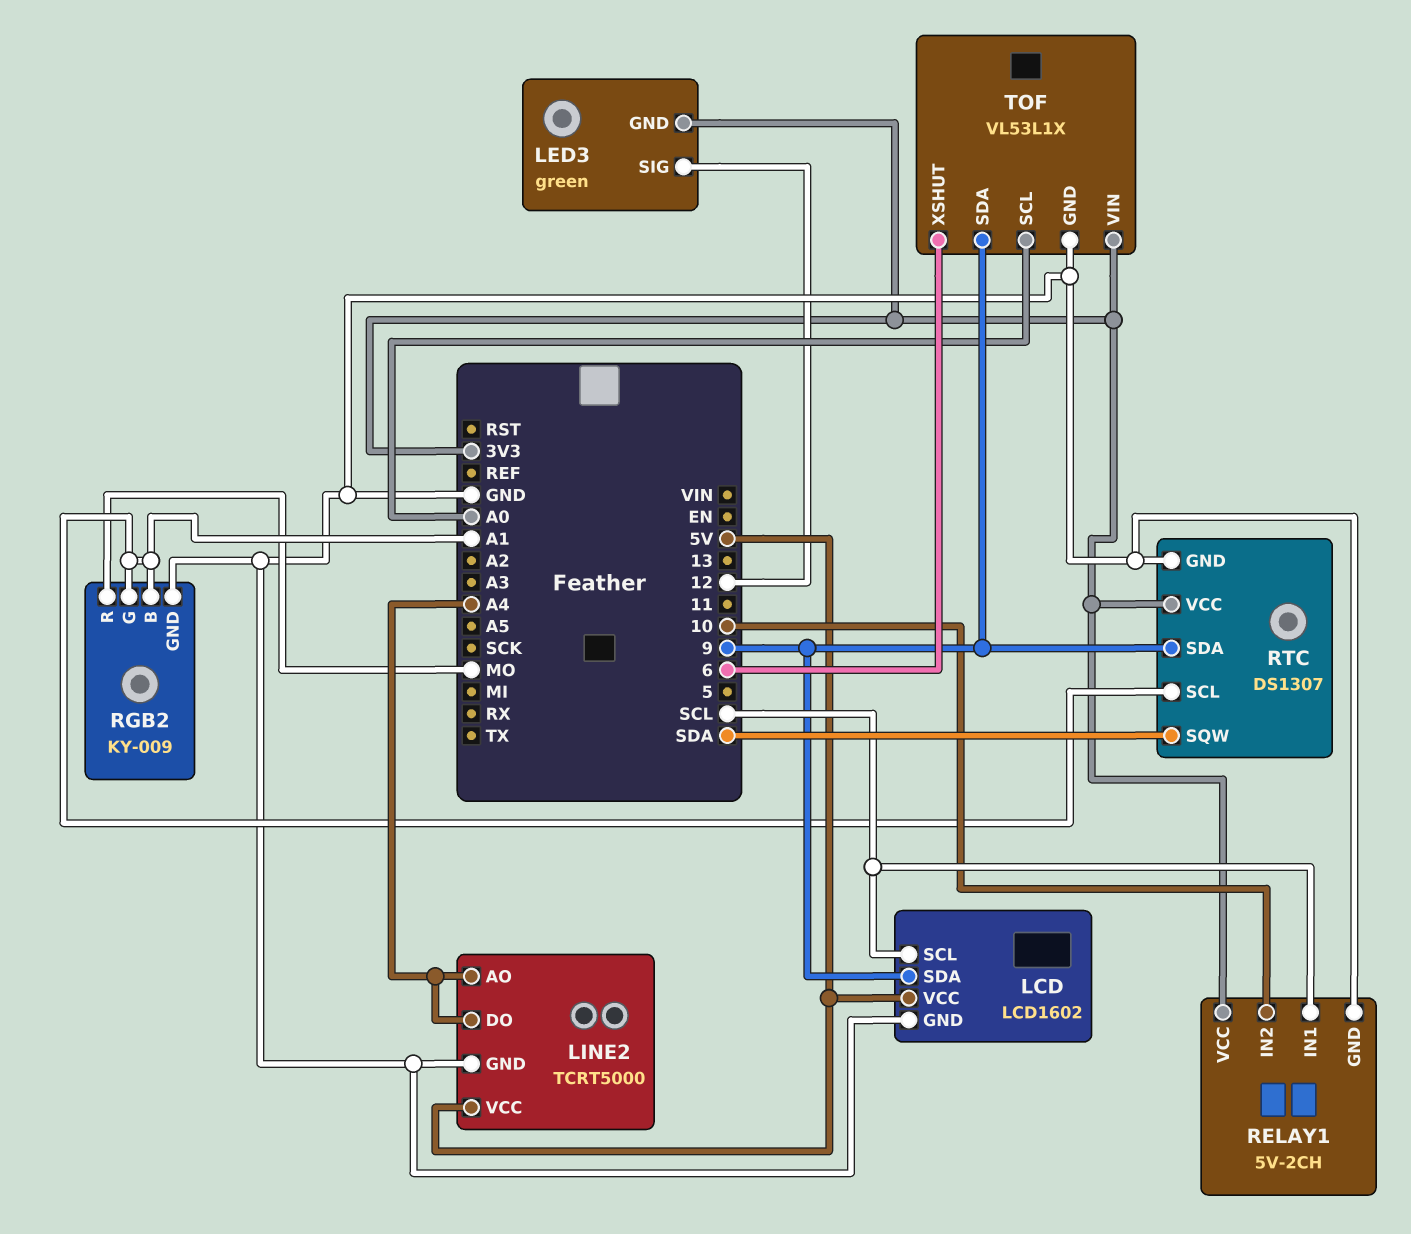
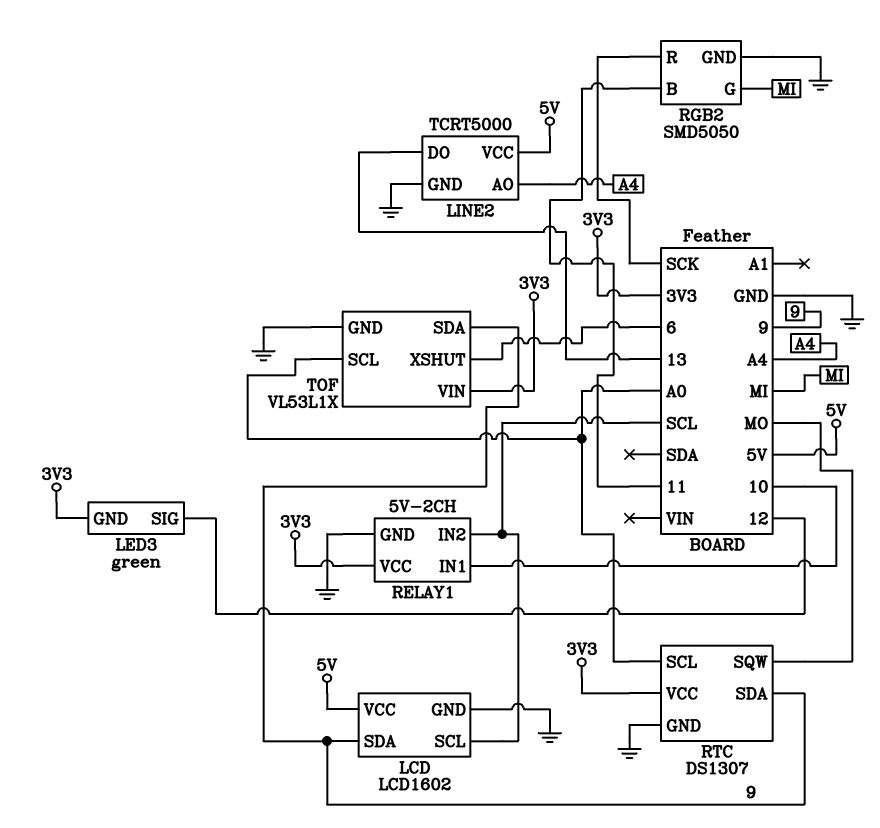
LINE2 pin DO: A4 -> 13
RELAY1 pin IN1: SCL -> 10
RELAY1 pin IN2: 10 -> SCL
RGB2: KY-009 -> SMD5050
RGB2 pin B: A1 -> 11
RGB2 pin G: A1 -> MI
RGB2 pin R: MO -> SCK
RTC pin SCL: A1 -> A0
RTC pin SQW: SDA -> MO

